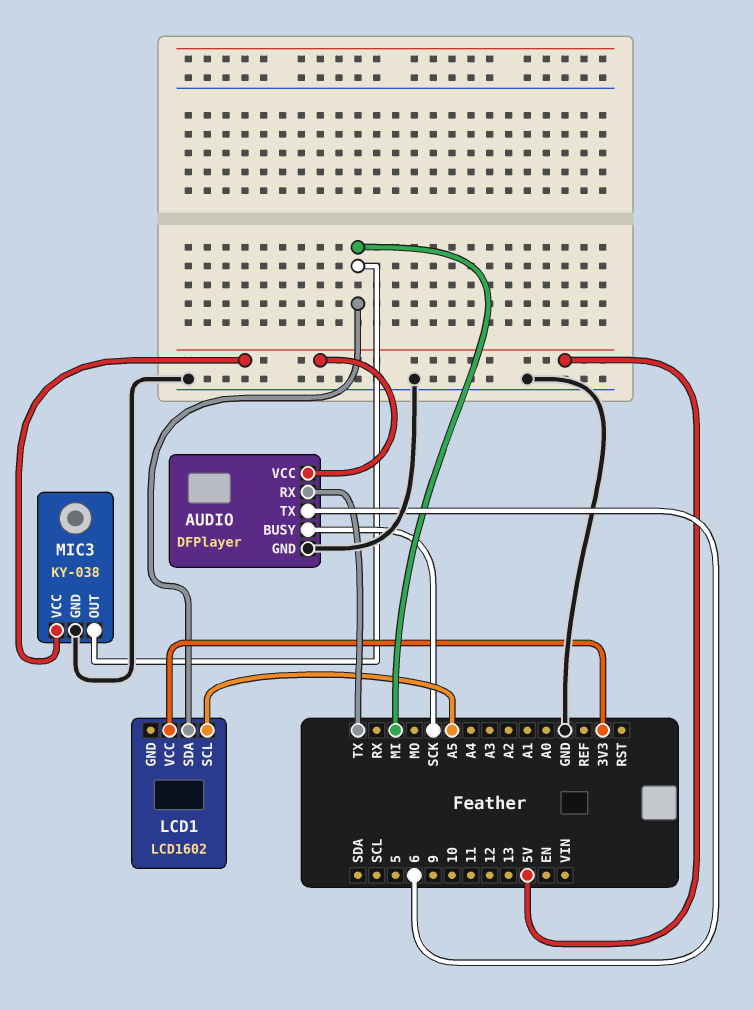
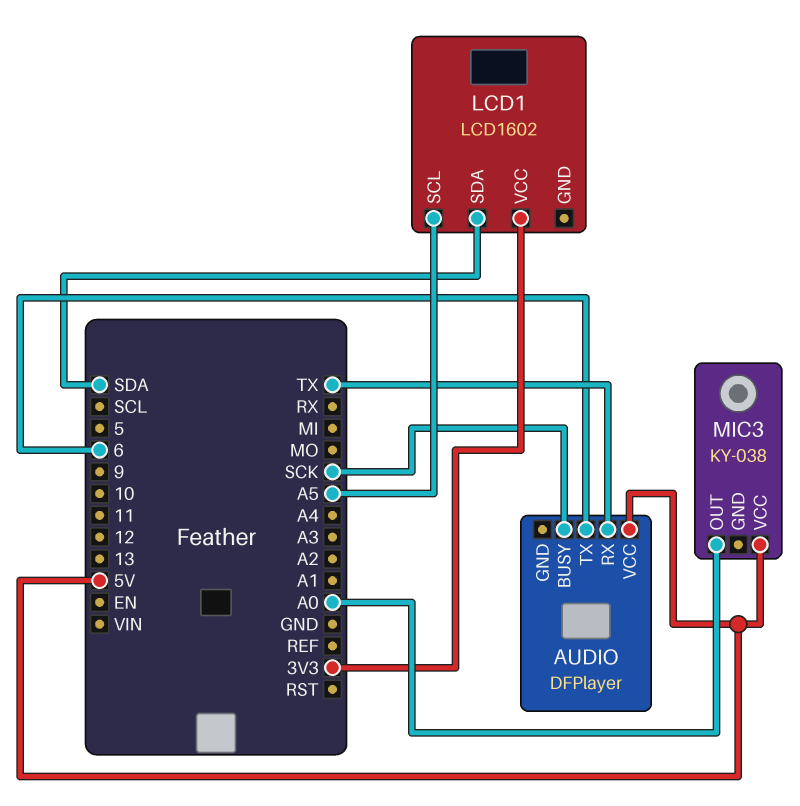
AUDIO pin GND: GND -> none
LCD1 pin SDA: MI -> SDA
MIC3 pin GND: GND -> none
MIC3 pin OUT: MI -> A0

